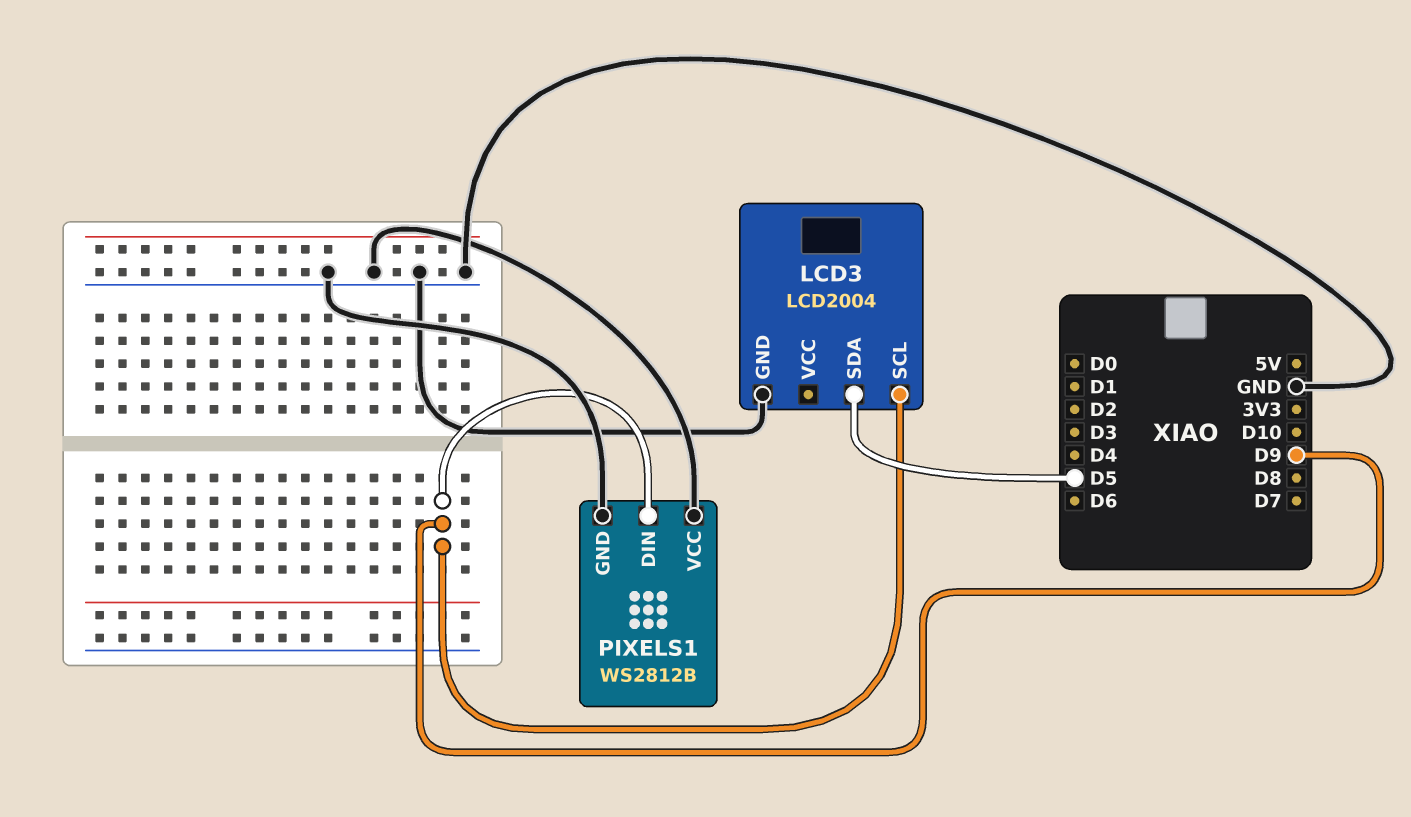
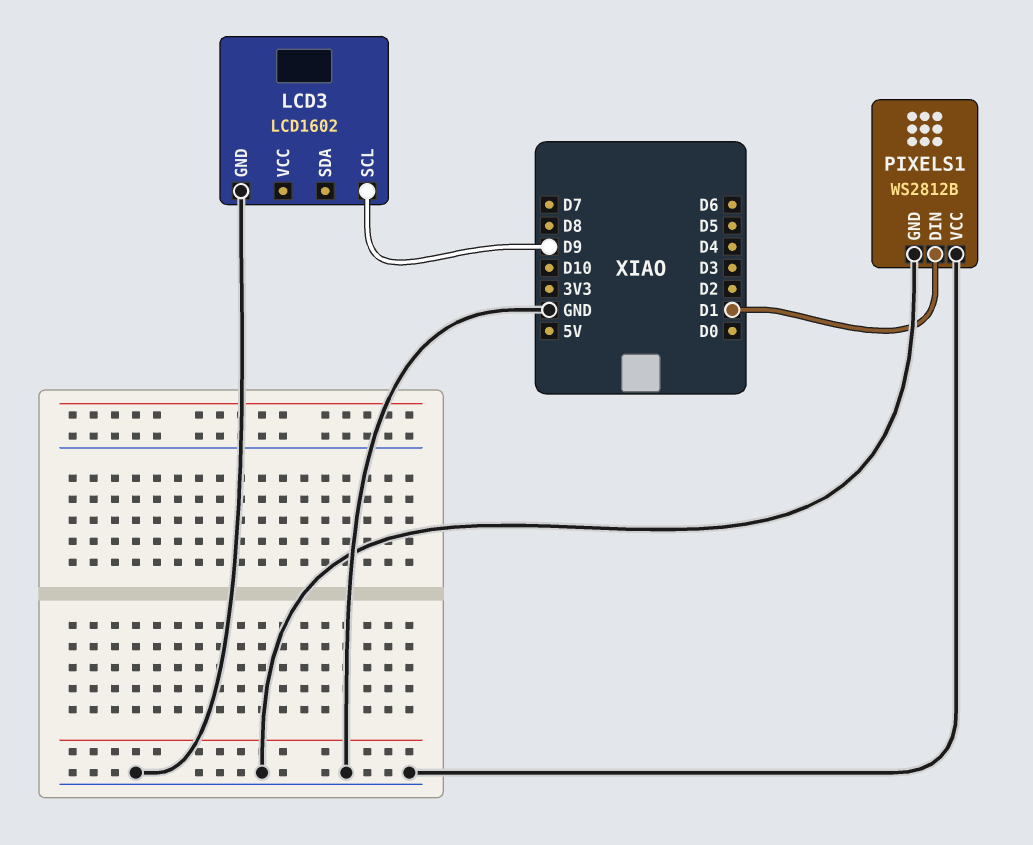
LCD3: LCD2004 -> LCD1602
LCD3 pin SDA: D5 -> none
PIXELS1 pin DIN: D9 -> D1

